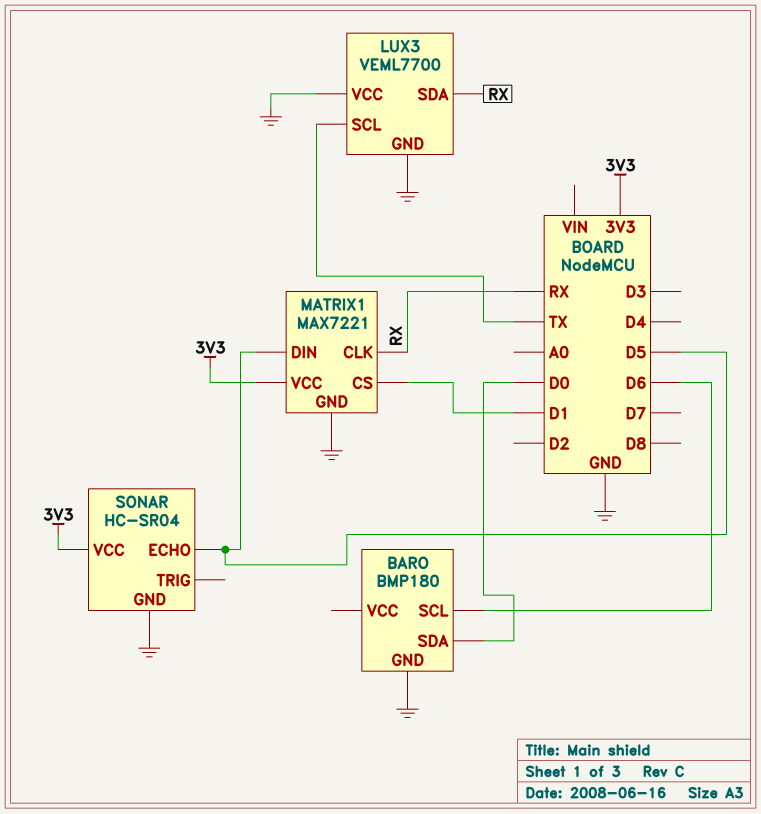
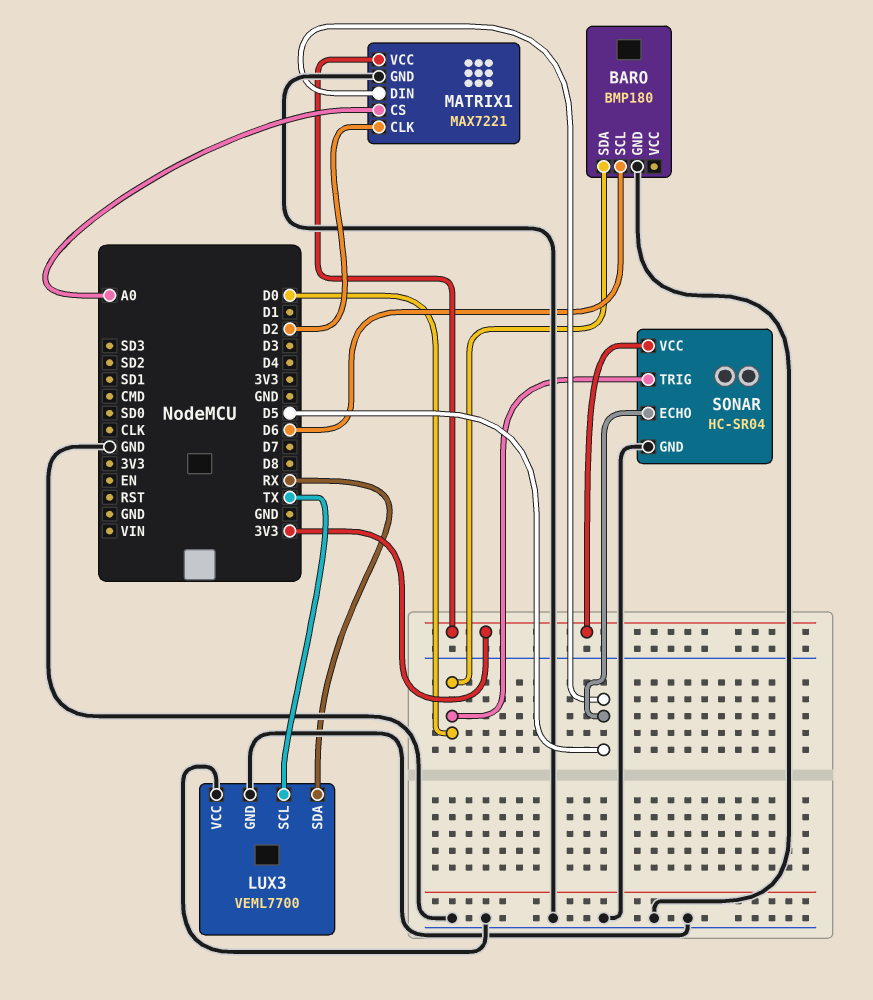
MATRIX1 pin CLK: RX -> D2
MATRIX1 pin CS: D1 -> A0
SONAR pin TRIG: none -> D0

